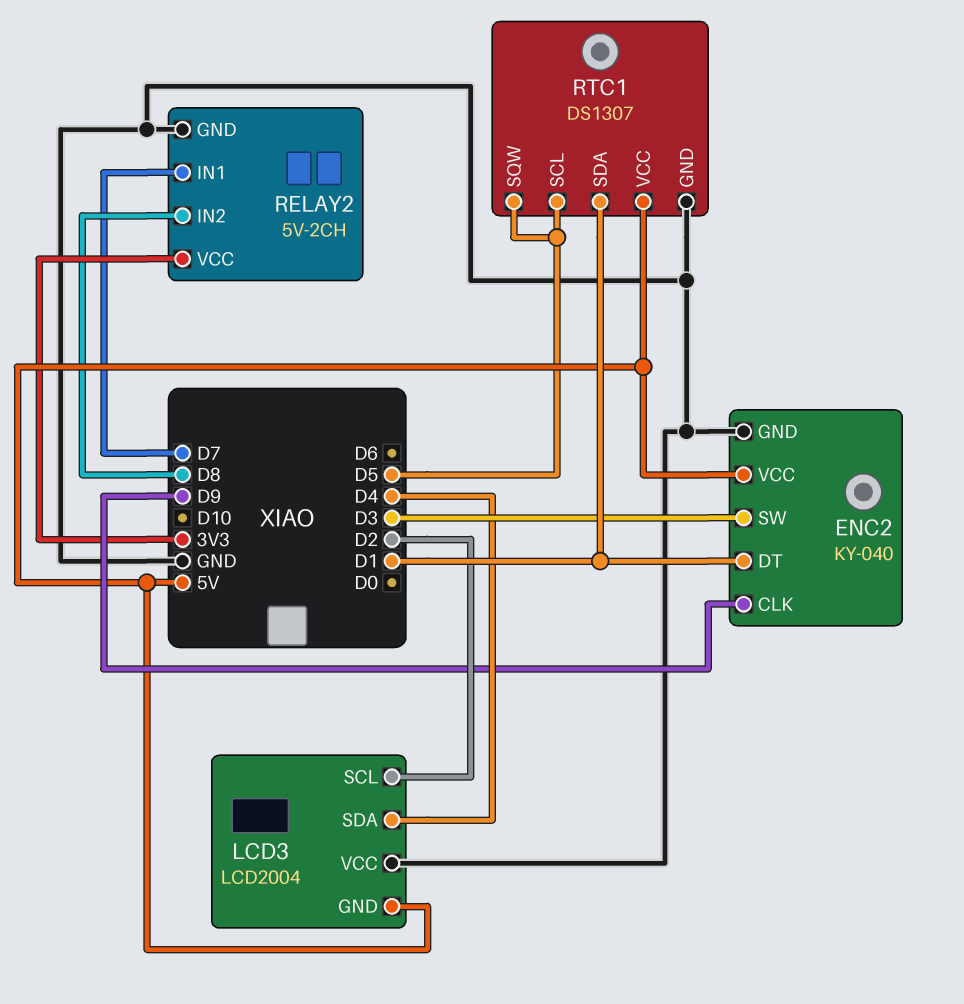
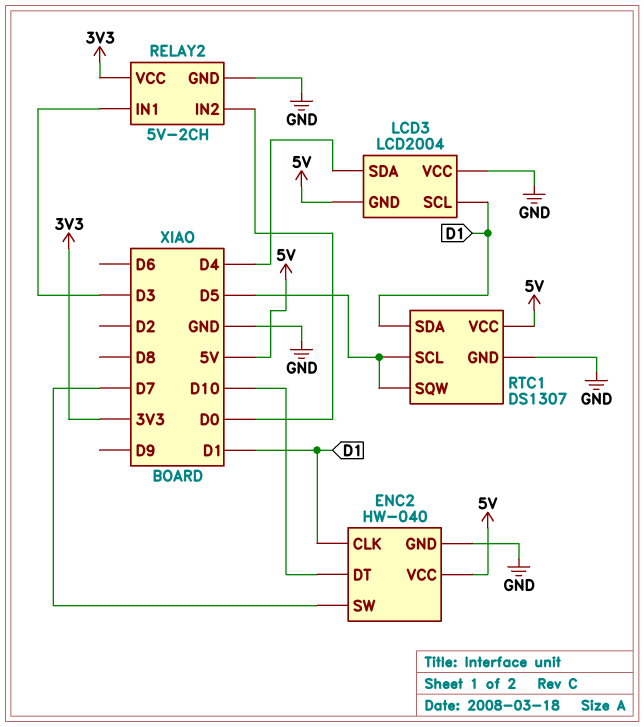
ENC2: KY-040 -> HW-040
ENC2 pin CLK: D9 -> D1
ENC2 pin DT: D1 -> D10
ENC2 pin SW: D3 -> D7
LCD3 pin SCL: D2 -> D1
RELAY2 pin IN1: D7 -> D3
RELAY2 pin IN2: D8 -> D0

